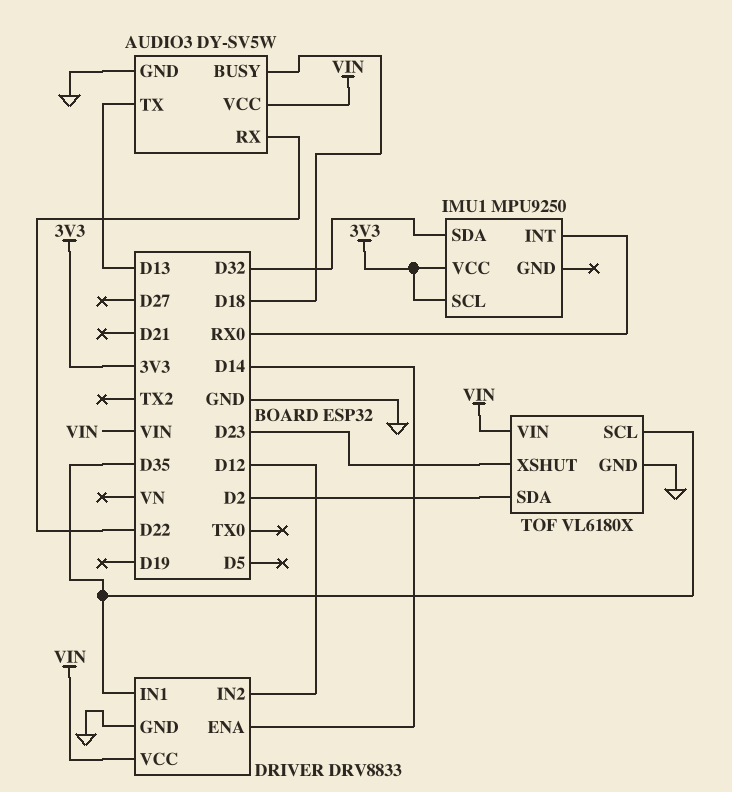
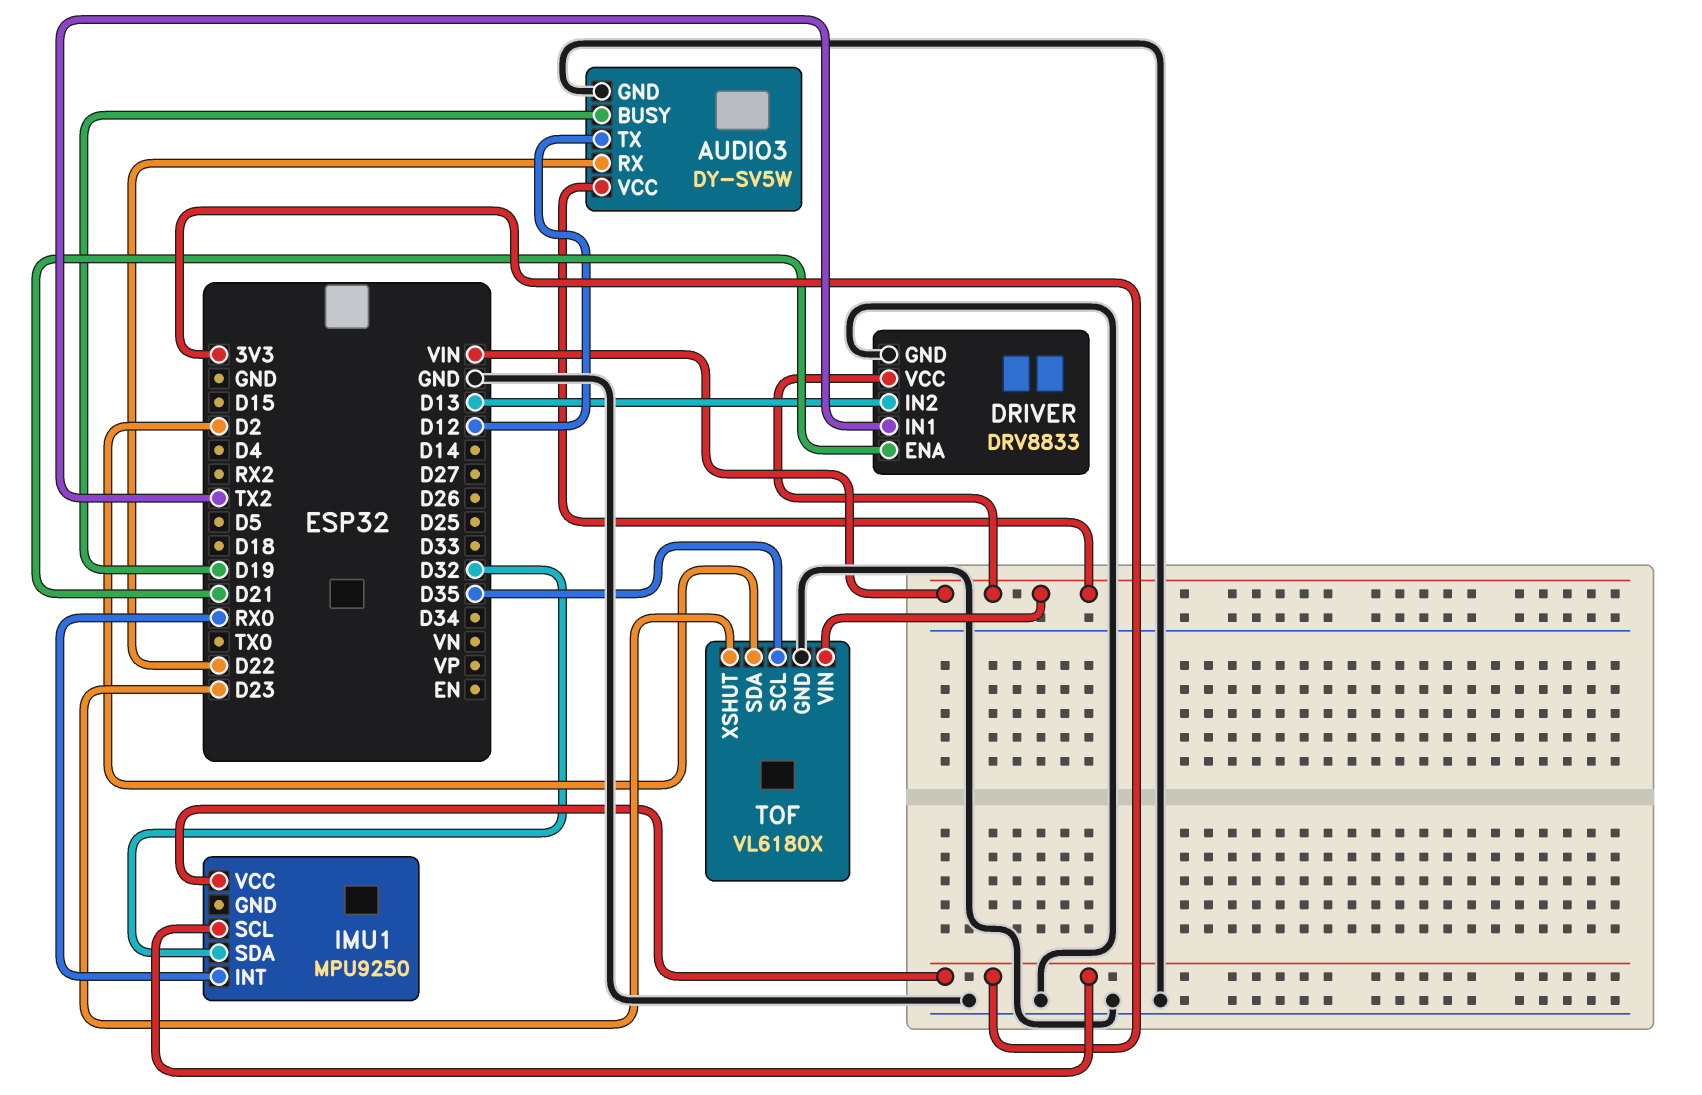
AUDIO3 pin BUSY: D18 -> D19
AUDIO3 pin TX: D13 -> D12
DRIVER pin ENA: D14 -> D21
DRIVER pin IN1: D35 -> TX2
DRIVER pin IN2: D12 -> D13

